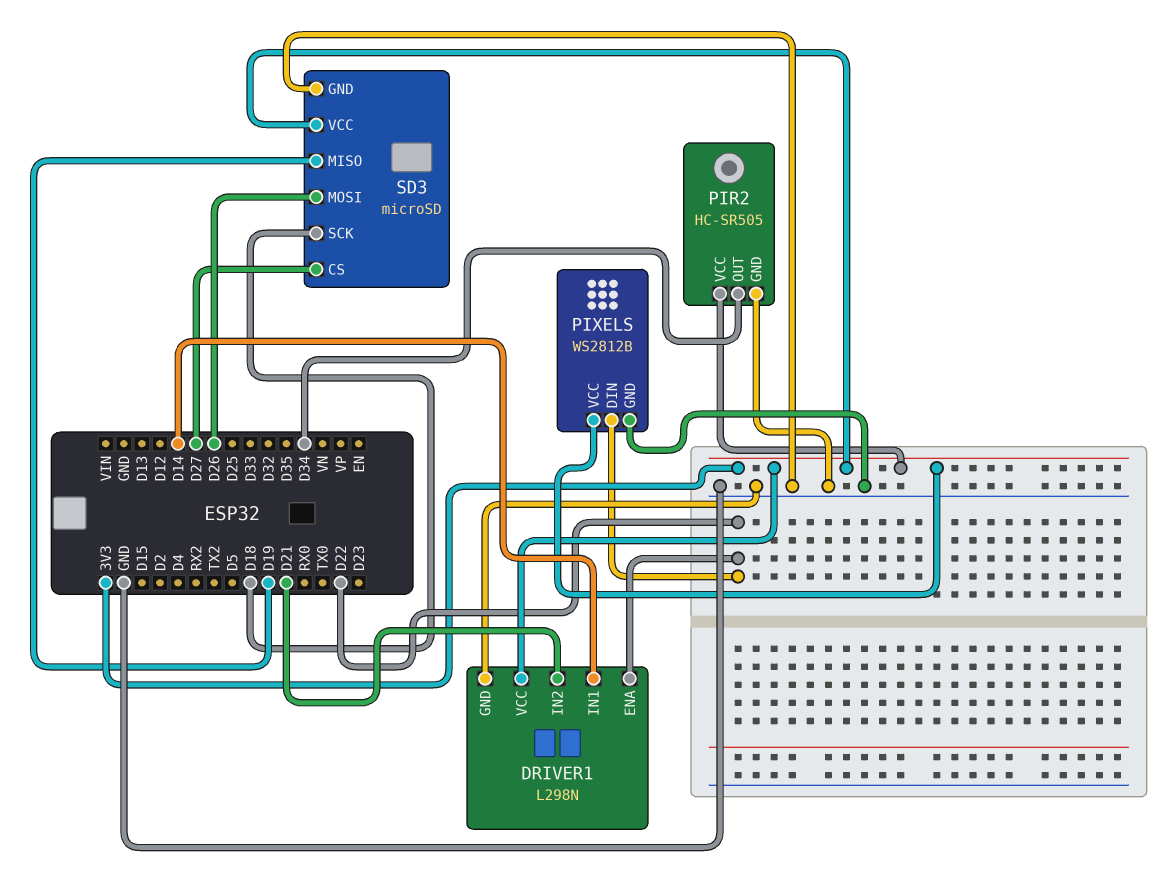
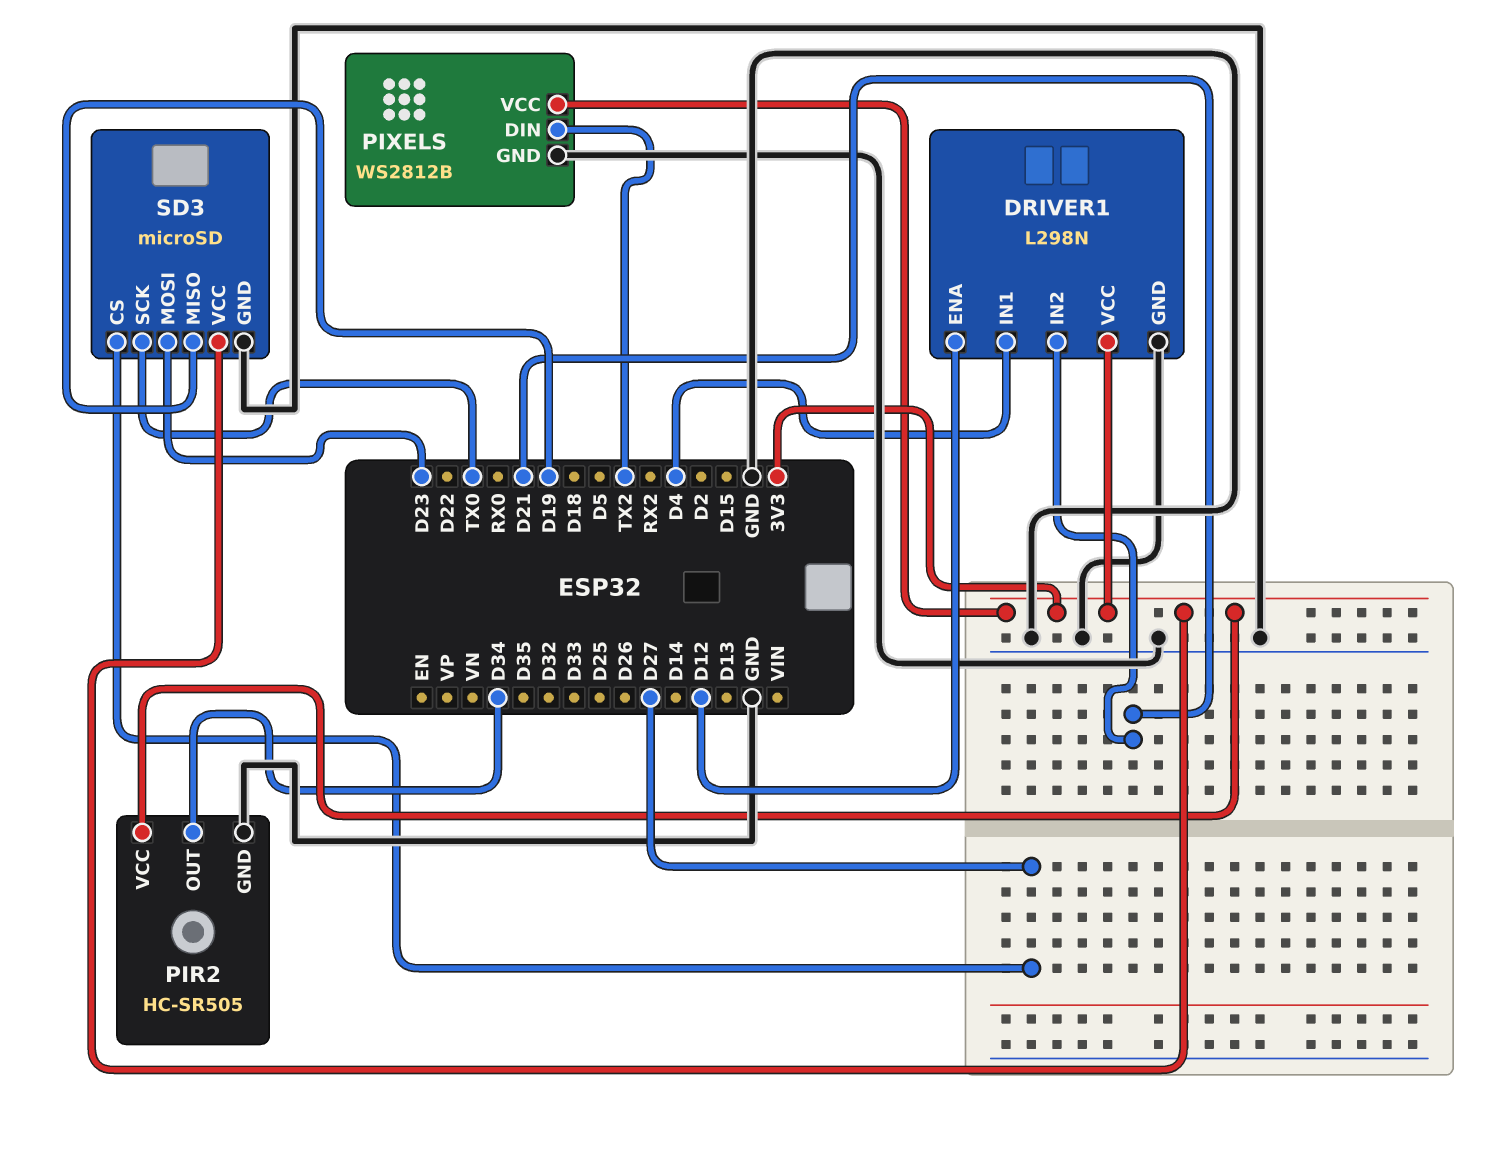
DRIVER1 pin ENA: D22 -> D12
DRIVER1 pin IN1: D14 -> D4
PIXELS pin DIN: D22 -> TX2
SD3 pin MOSI: D26 -> D23
SD3 pin SCK: D18 -> TX0

